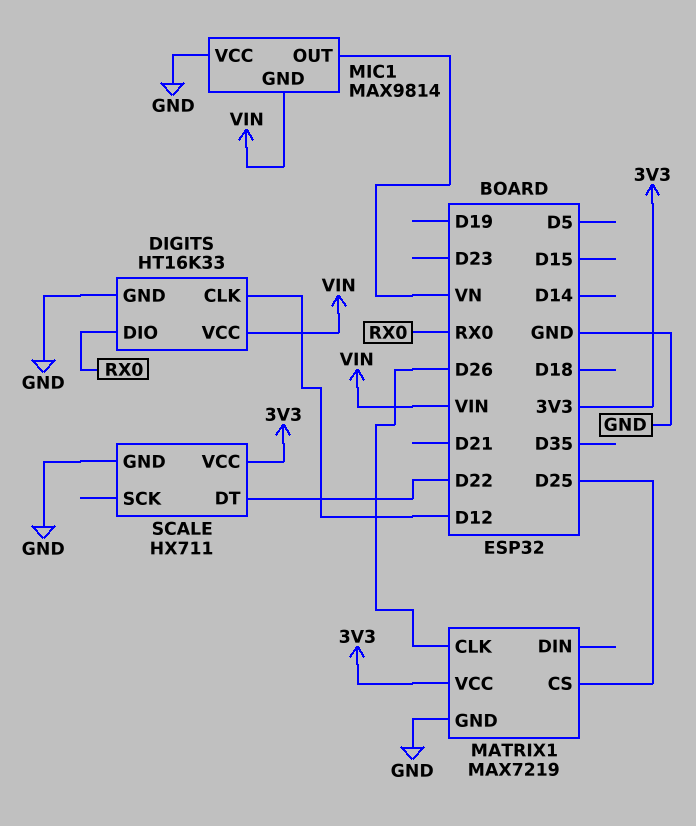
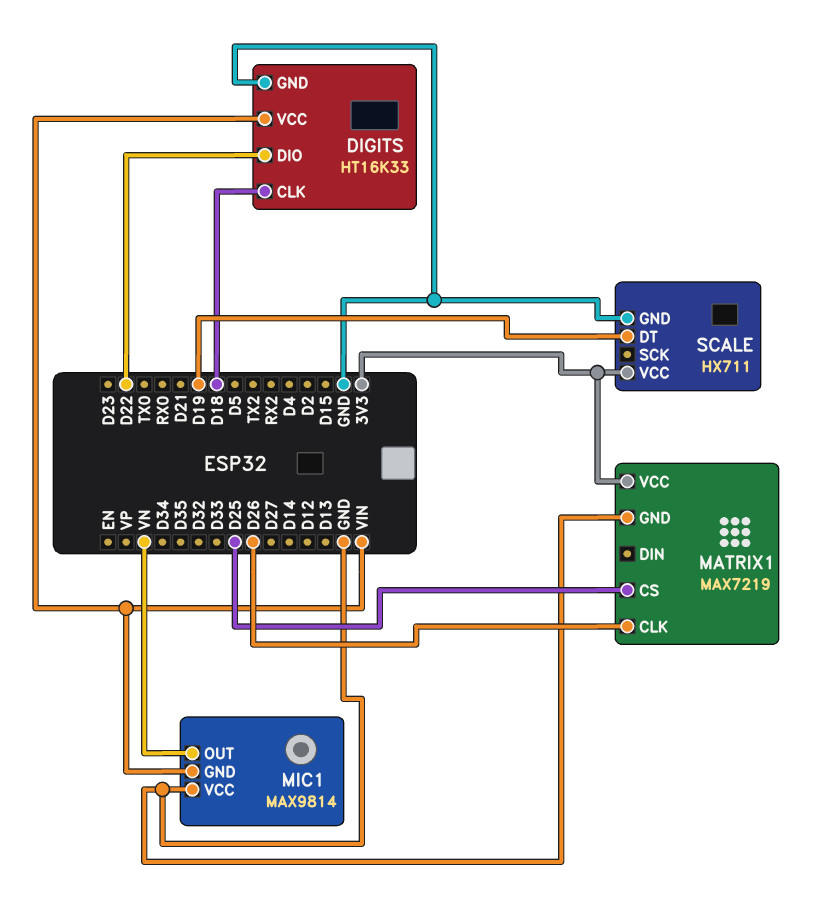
DIGITS pin CLK: D12 -> D18
DIGITS pin DIO: RX0 -> D22
SCALE pin DT: D22 -> D19

